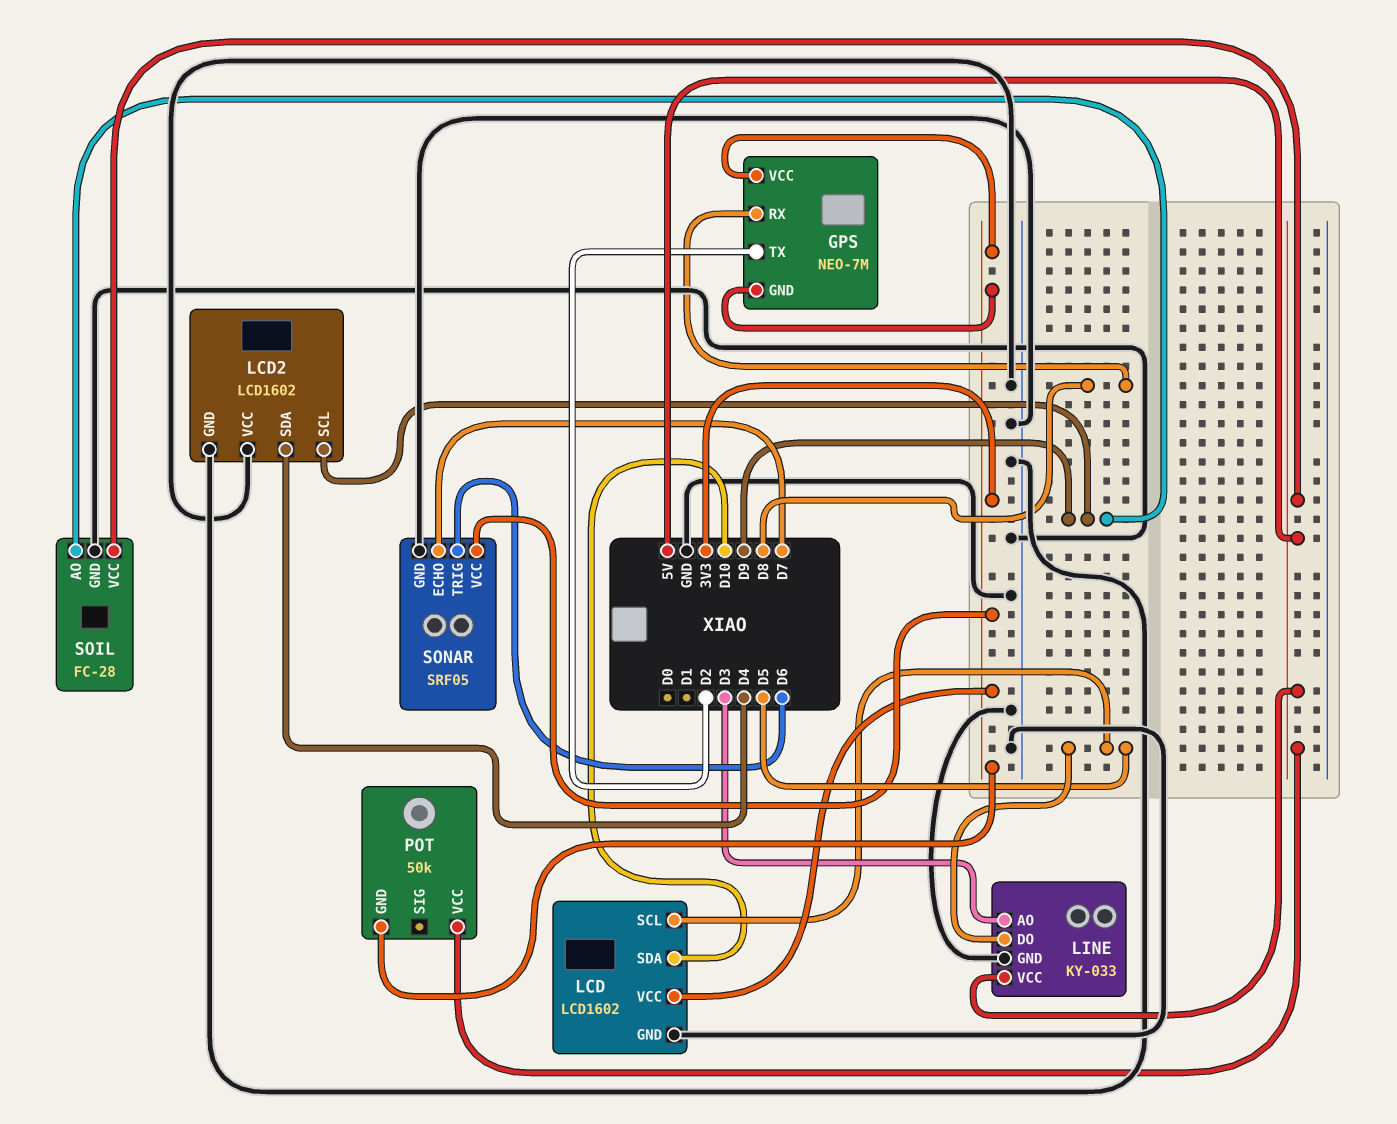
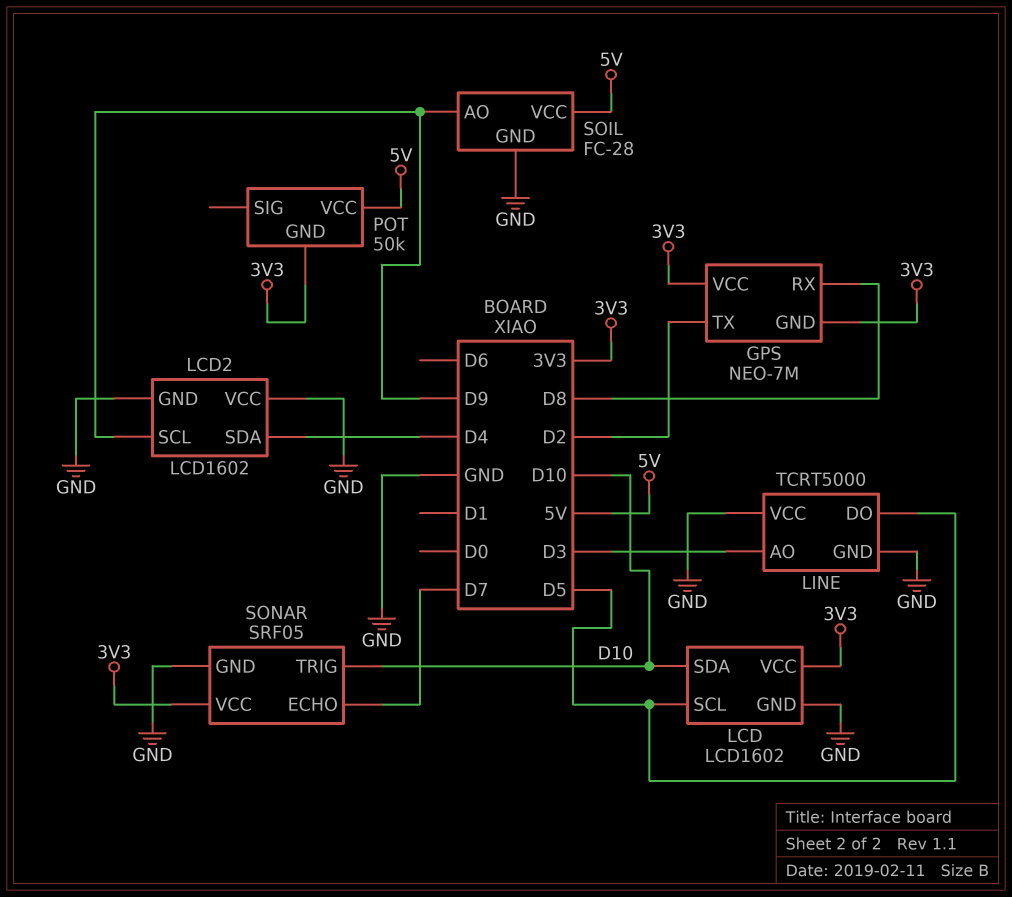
LINE: KY-033 -> TCRT5000
LINE pin VCC: 5V -> GND
SONAR pin TRIG: D6 -> D10

